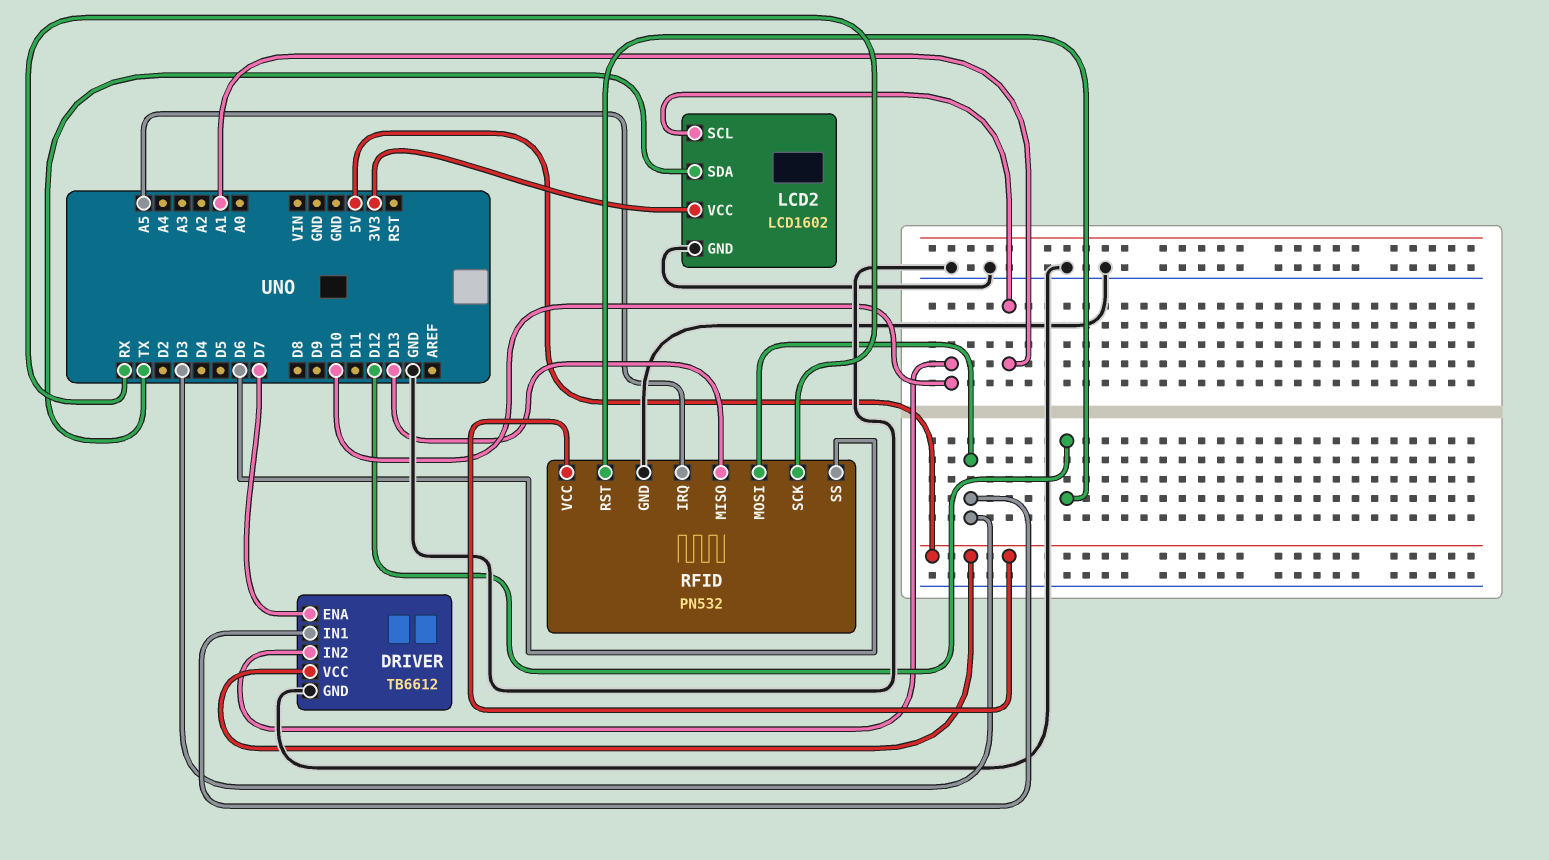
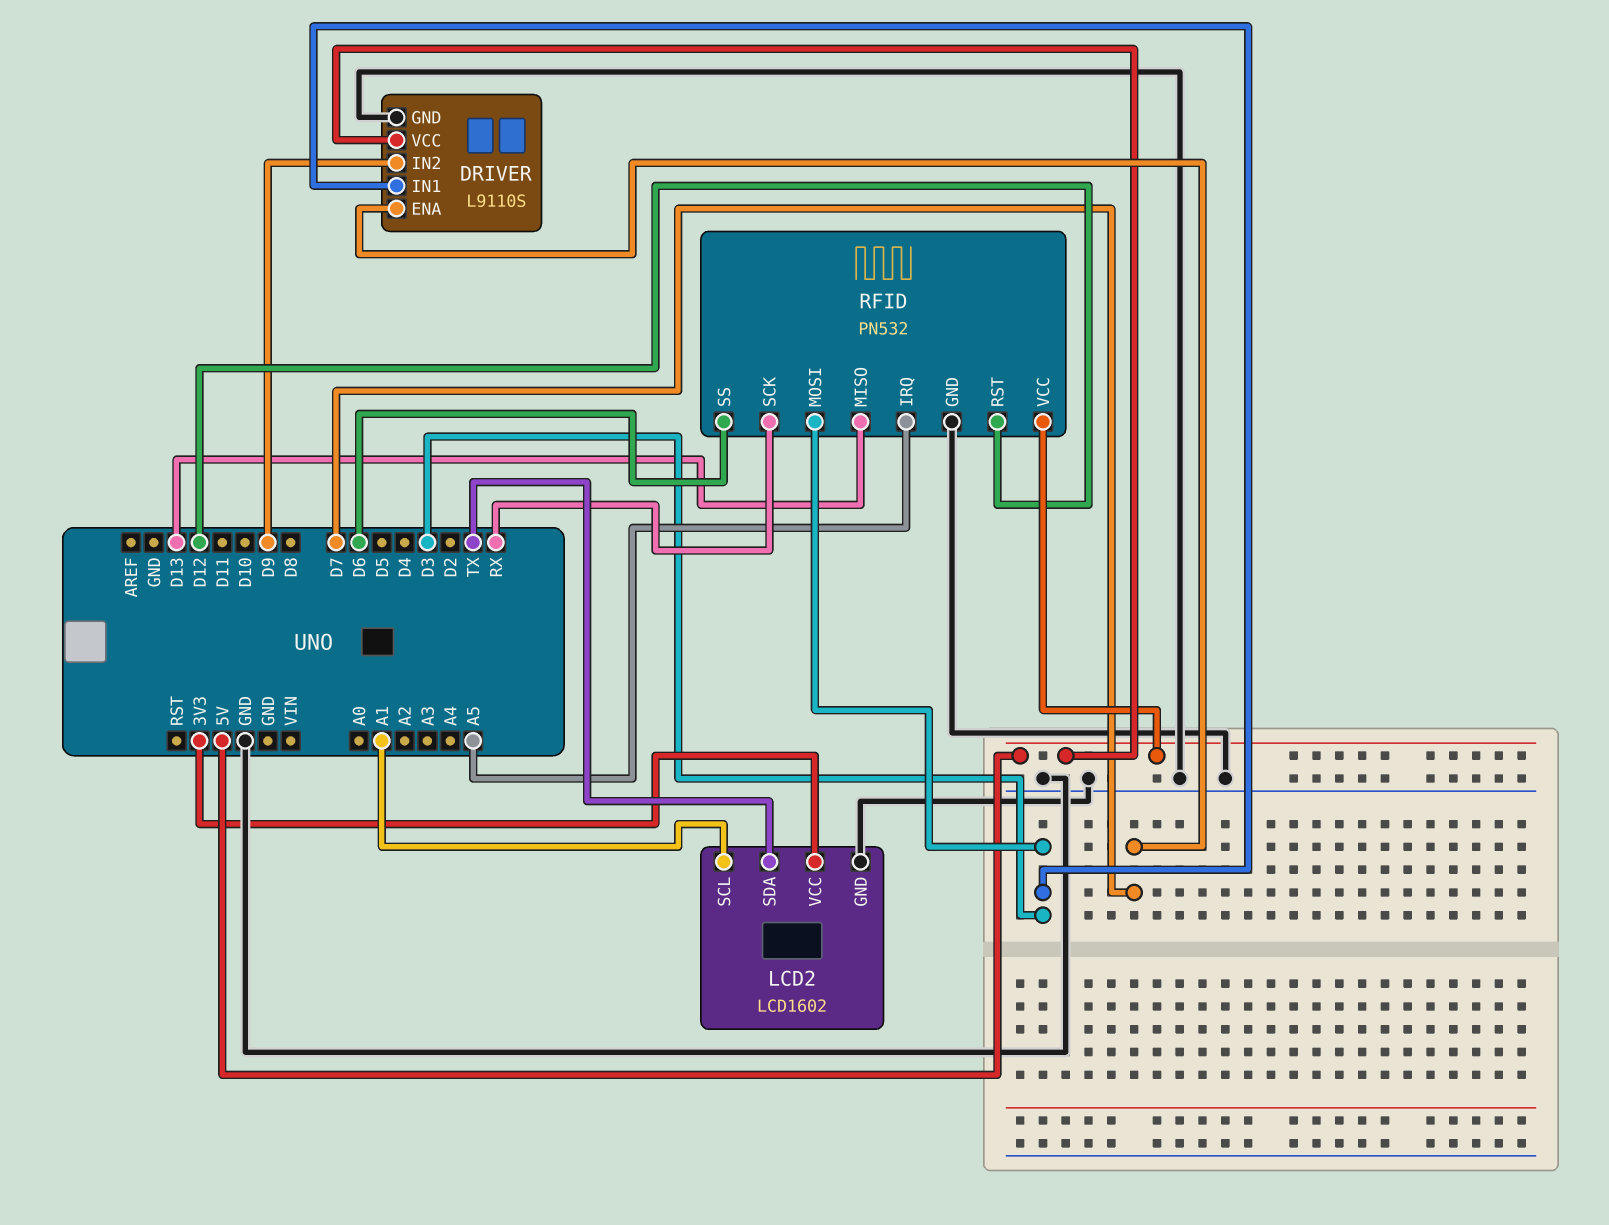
DRIVER: TB6612 -> L9110S
DRIVER pin IN2: D10 -> D9

